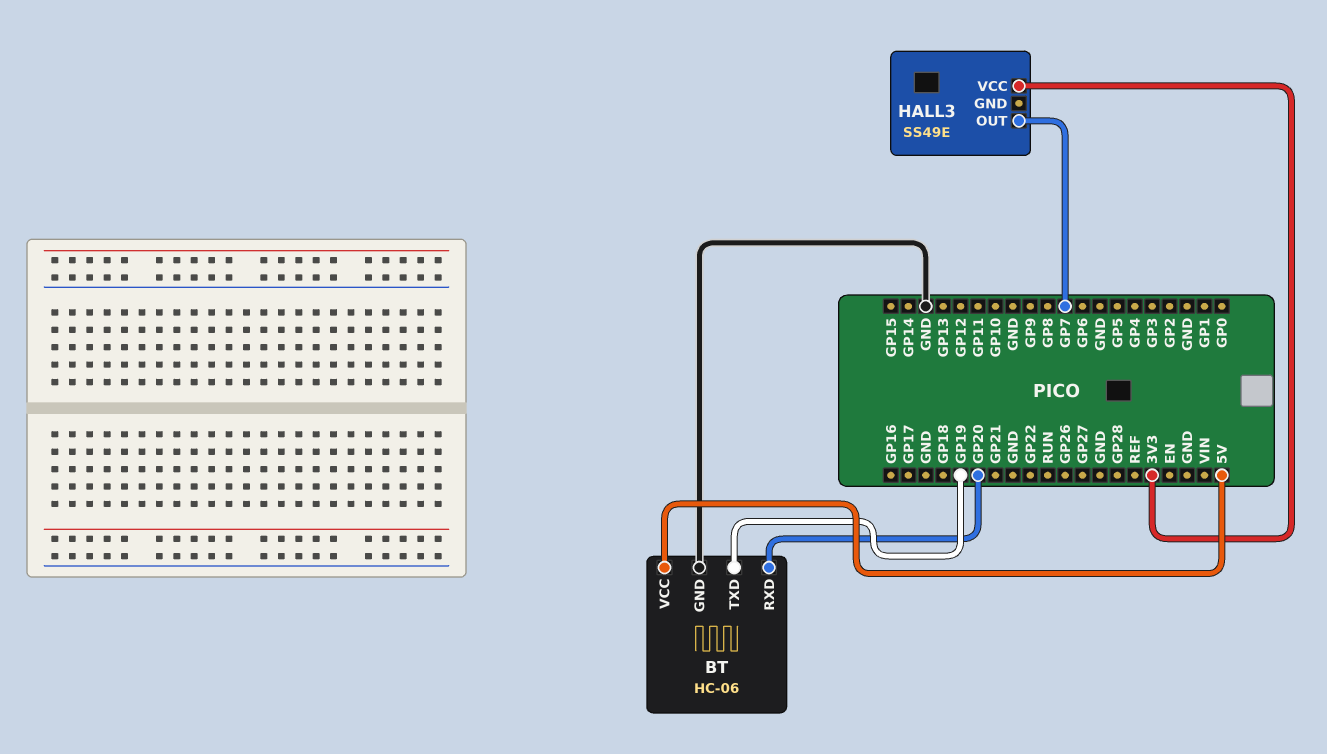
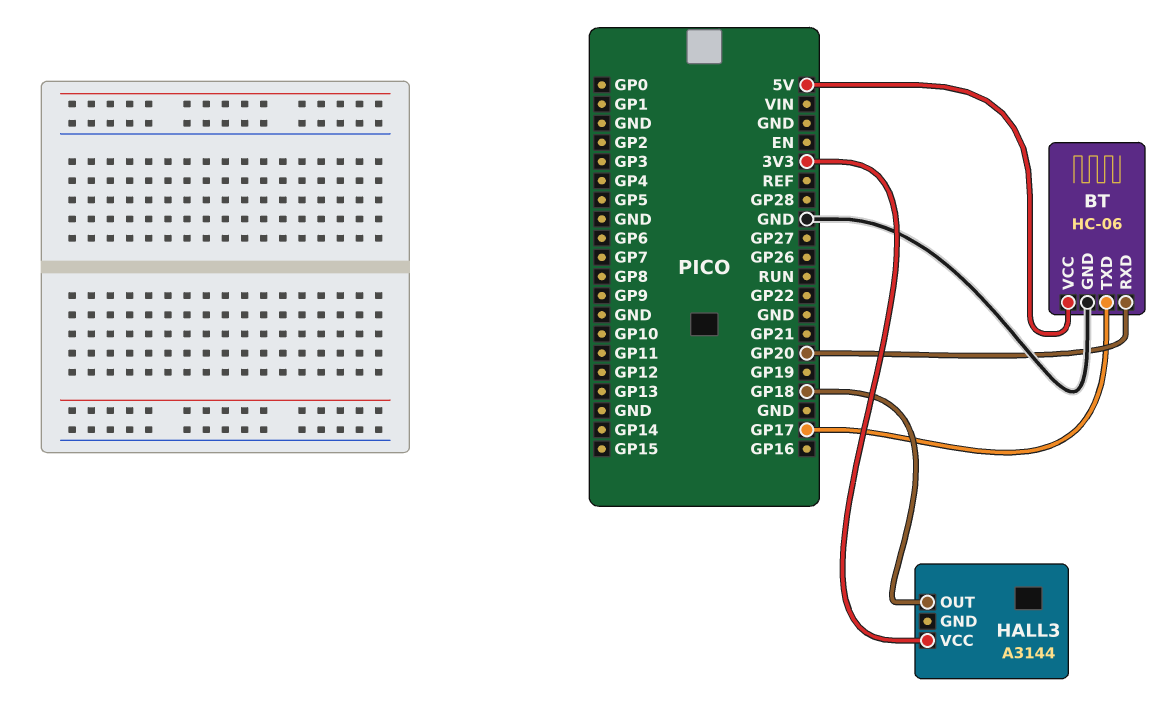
BT pin TXD: GP19 -> GP17
HALL3: SS49E -> A3144
HALL3 pin OUT: GP7 -> GP18

